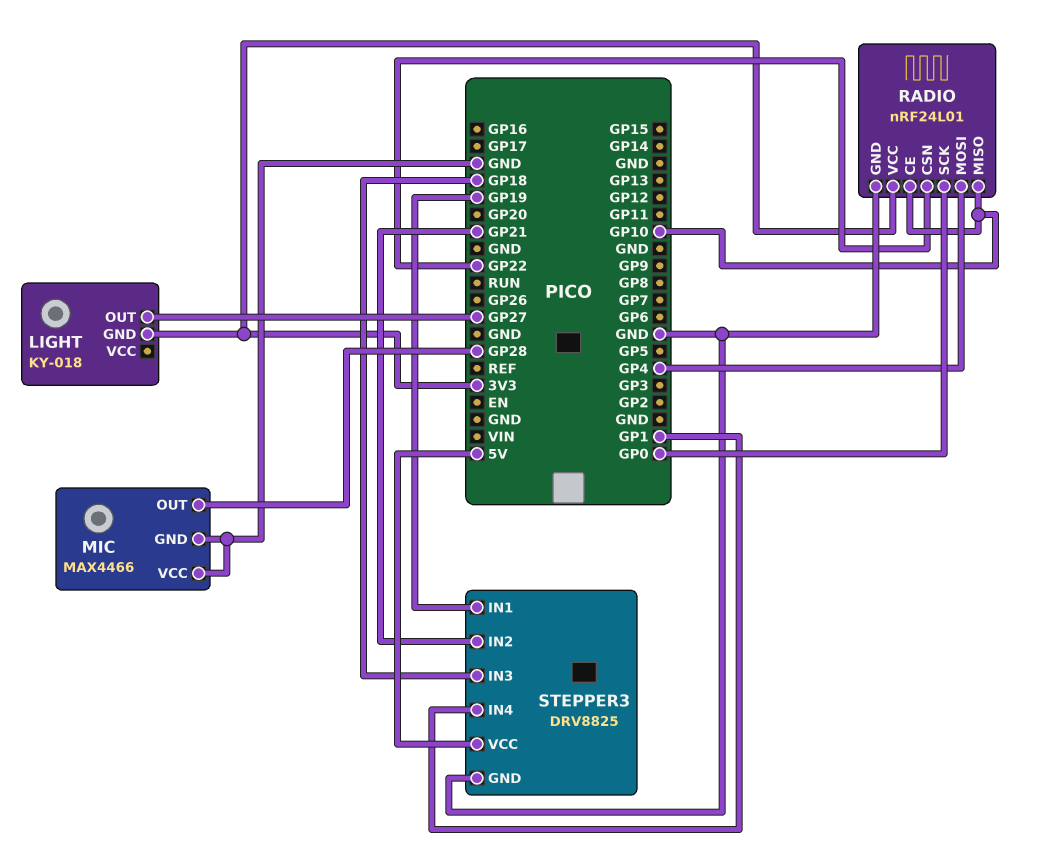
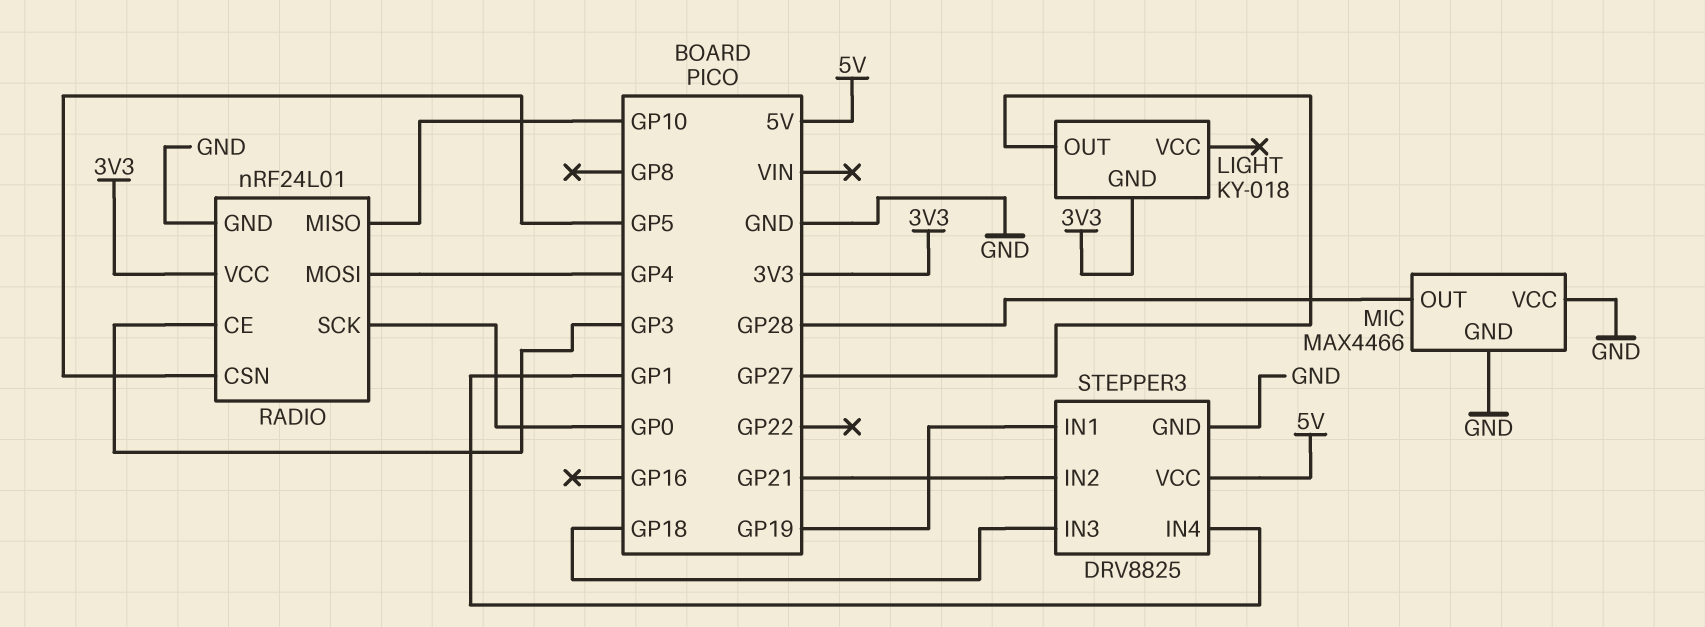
RADIO pin CE: GP10 -> GP3
RADIO pin CSN: GP22 -> GP5

